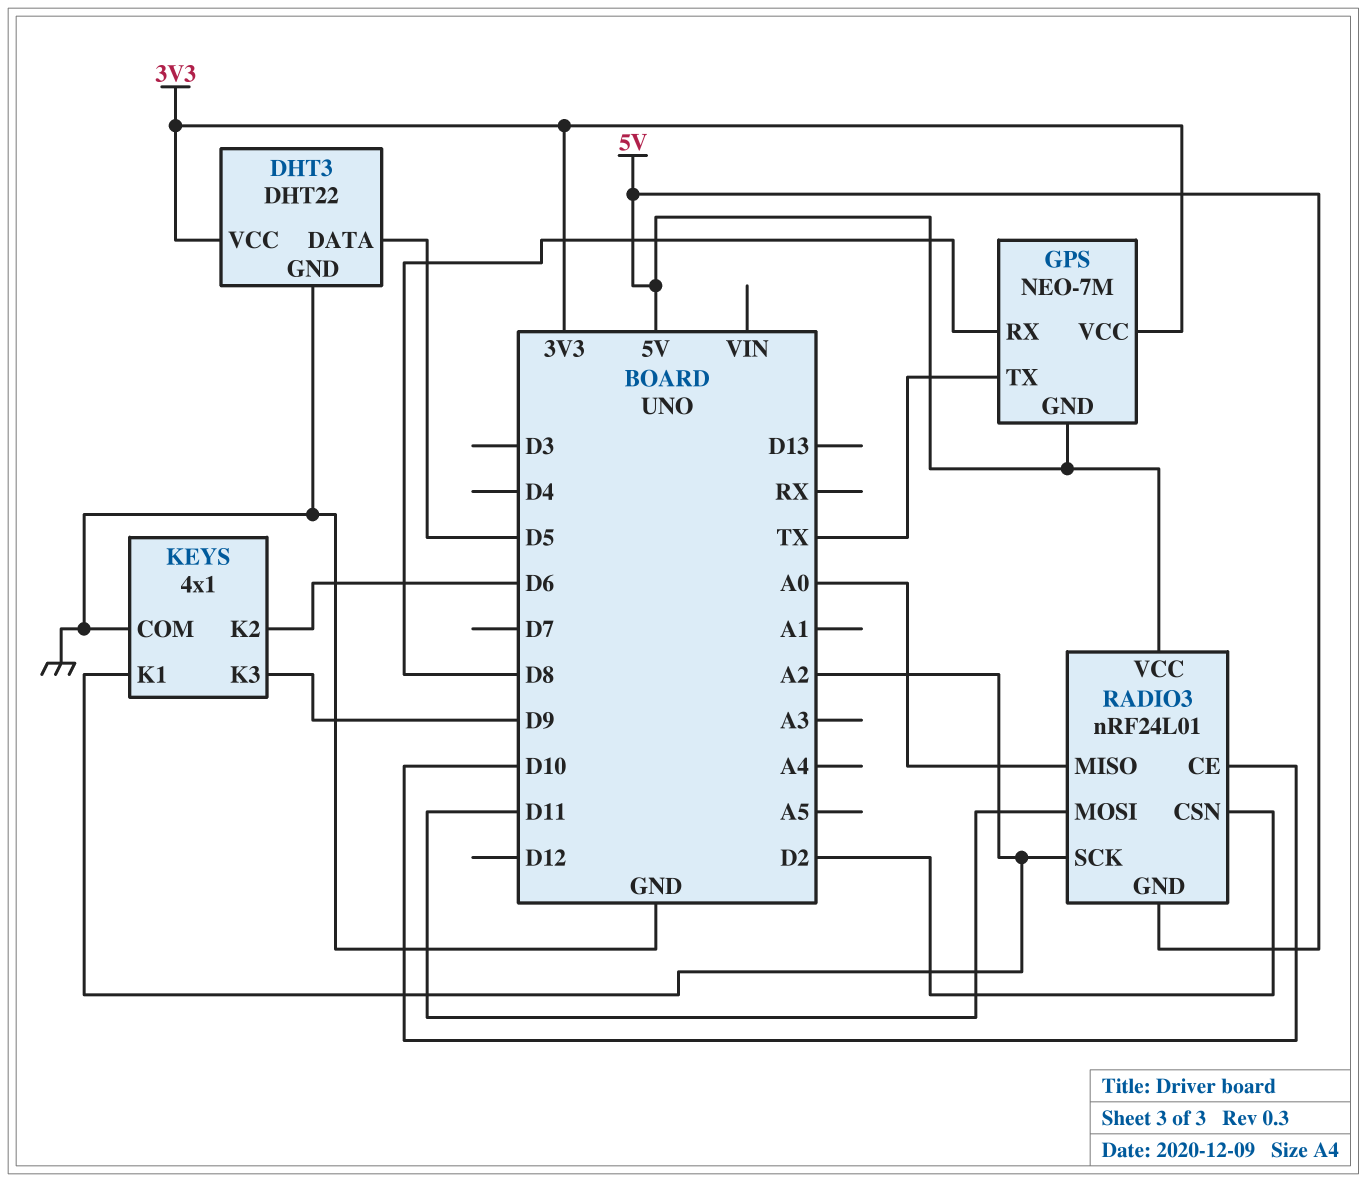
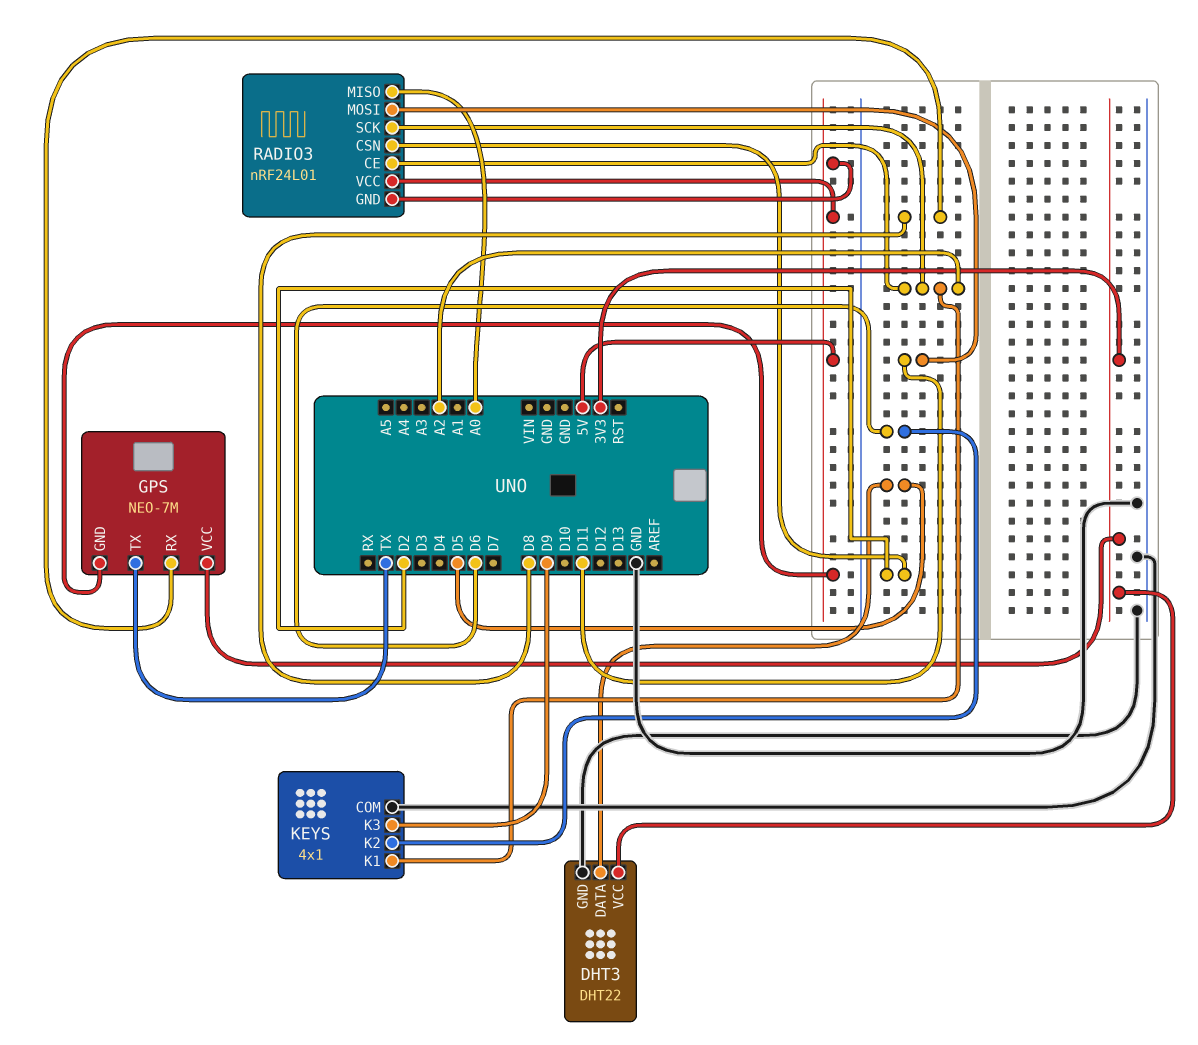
RADIO3 pin CE: D10 -> A2

